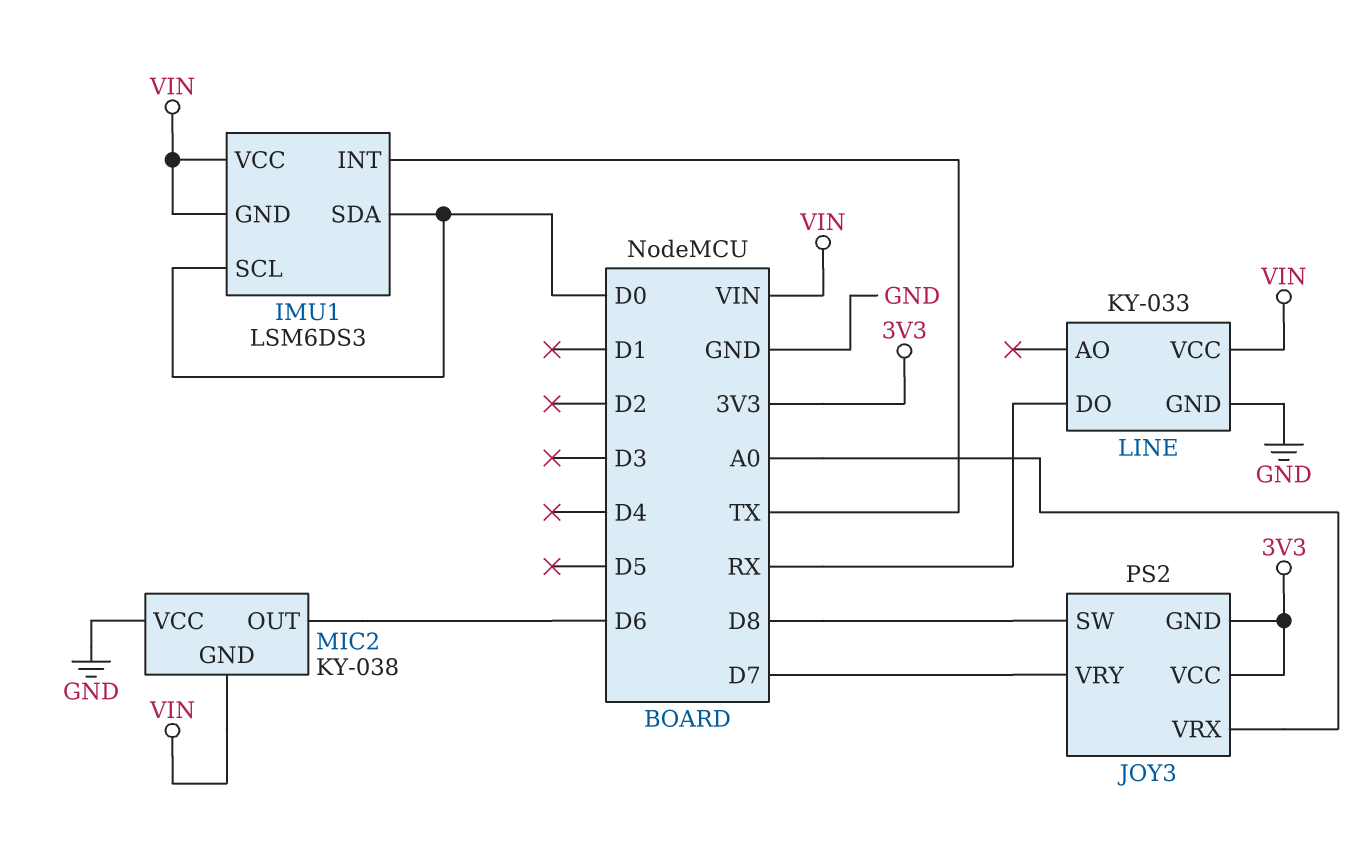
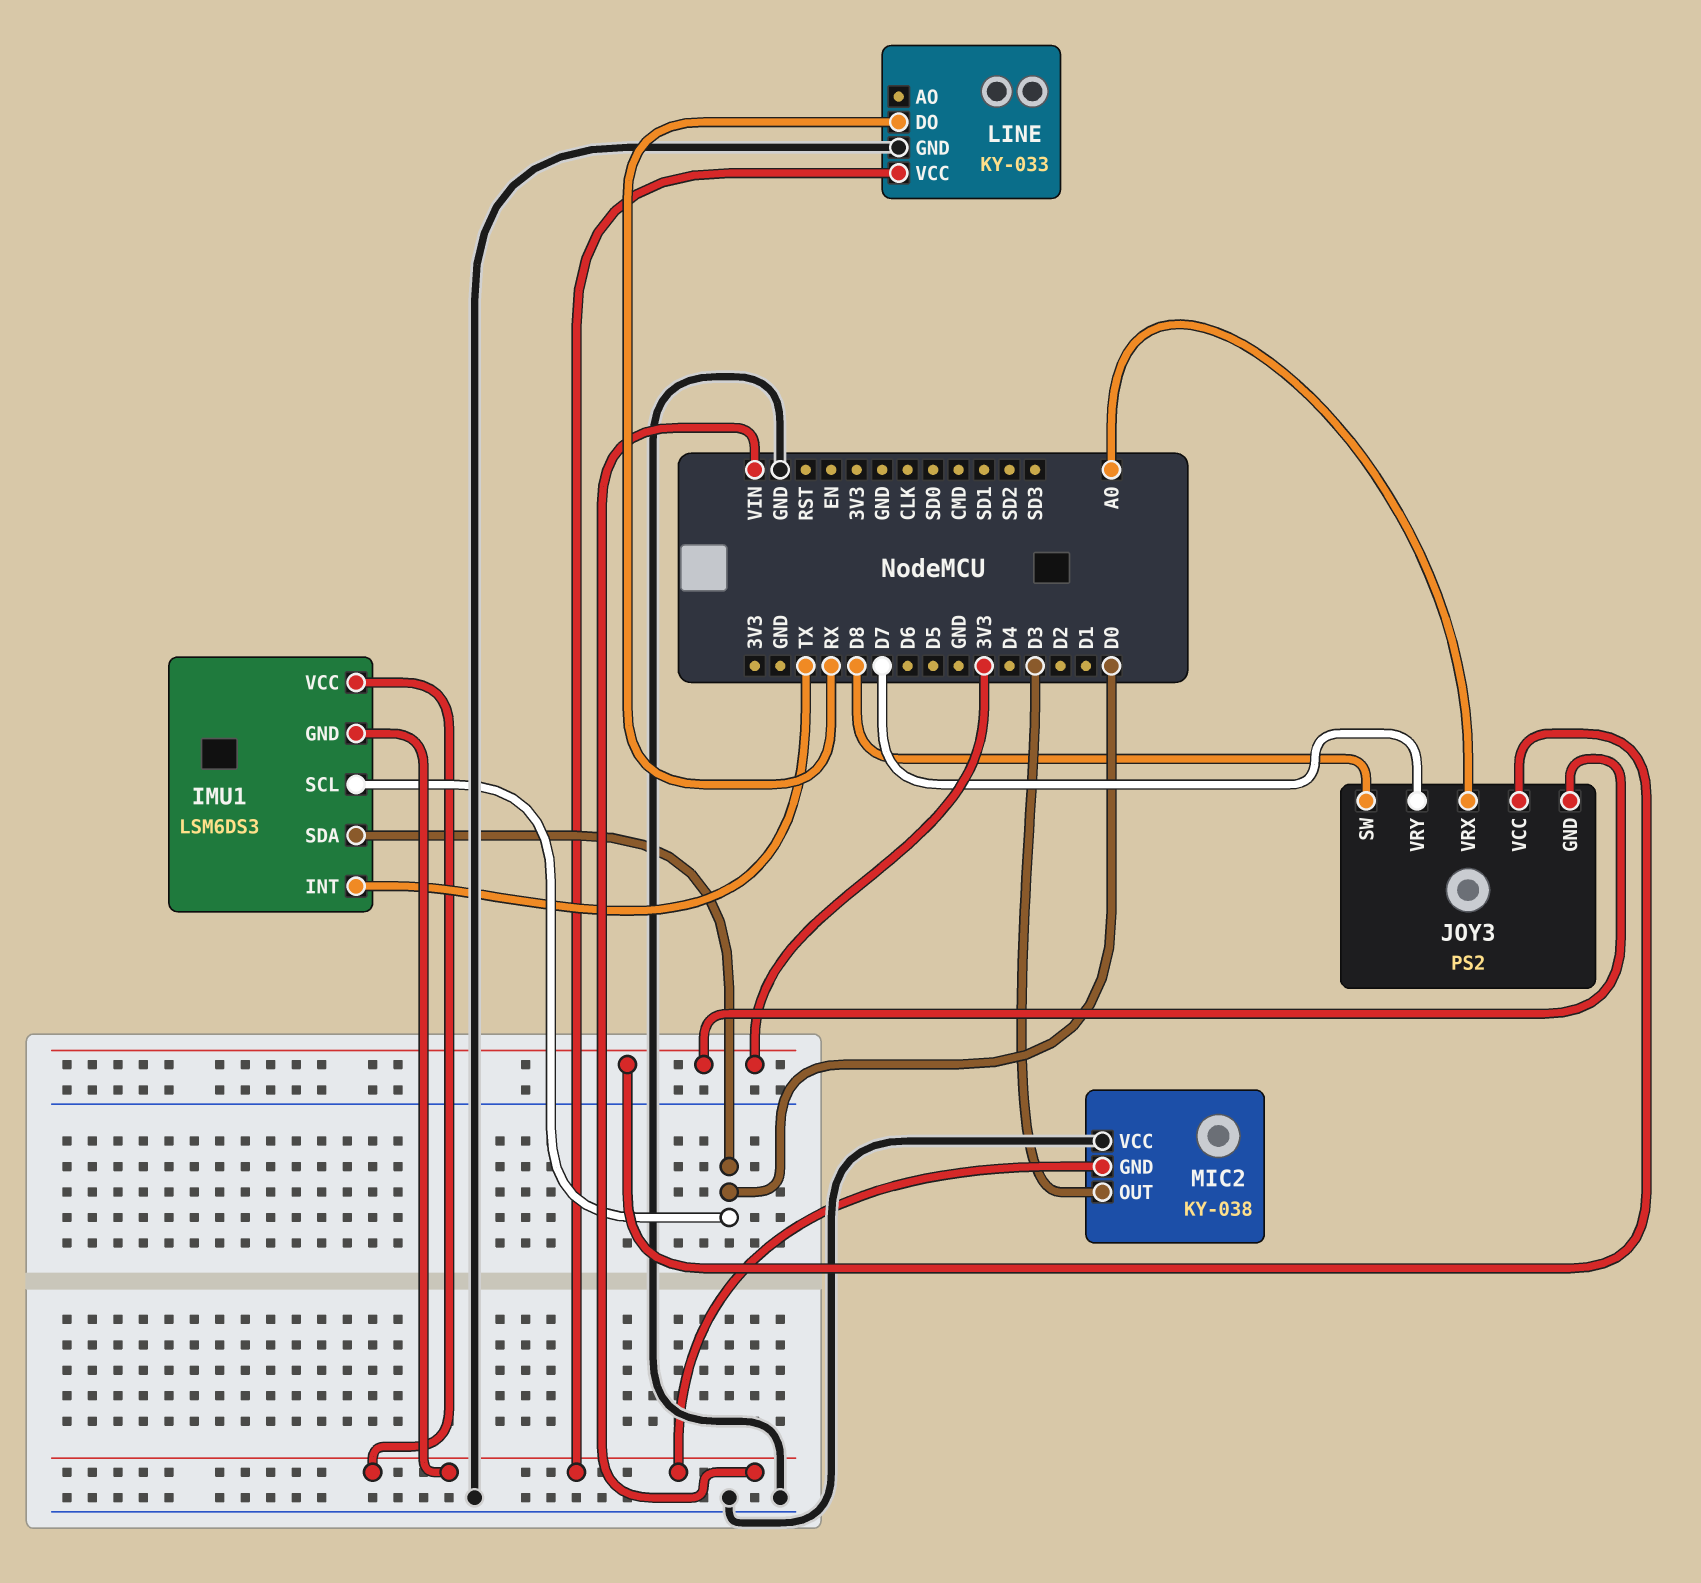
MIC2 pin OUT: D6 -> D3

